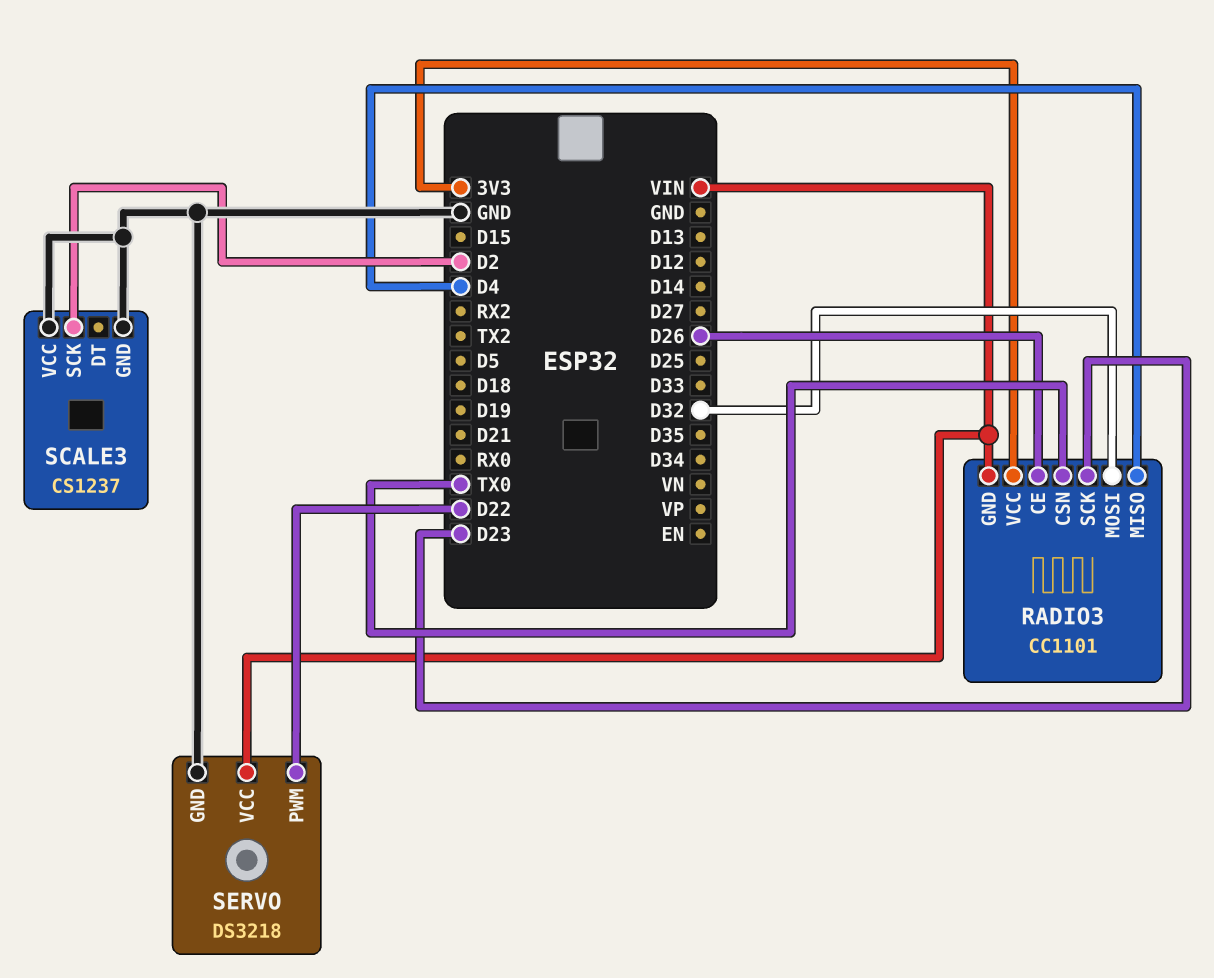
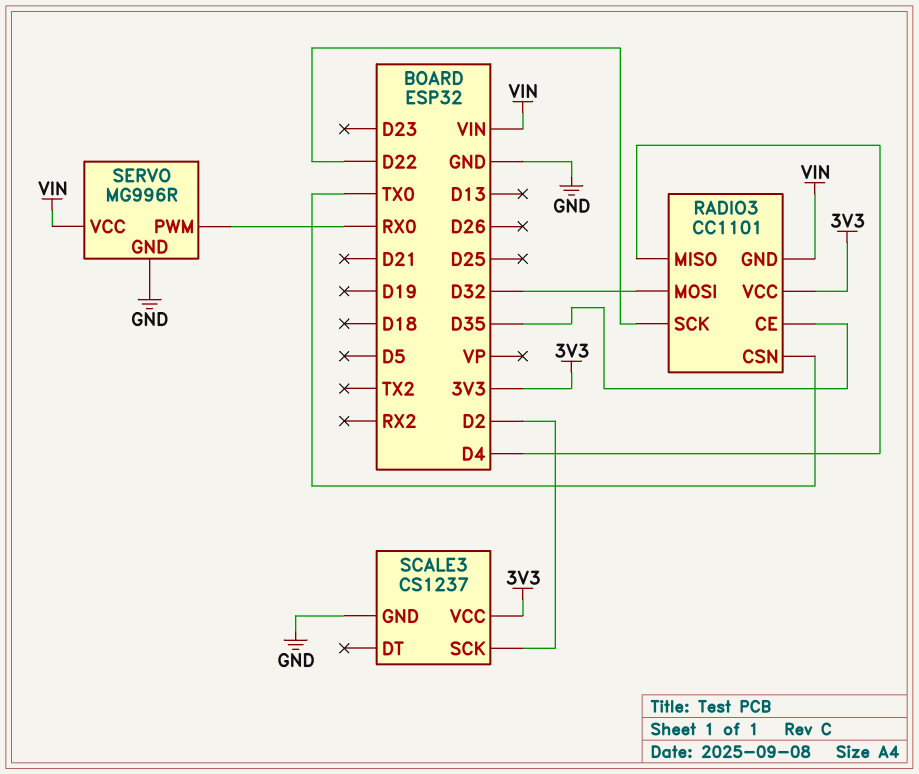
RADIO3 pin CE: D26 -> D35
RADIO3 pin SCK: D23 -> D22
SCALE3 pin VCC: GND -> 3V3
SERVO: DS3218 -> MG996R
SERVO pin PWM: D22 -> RX0

